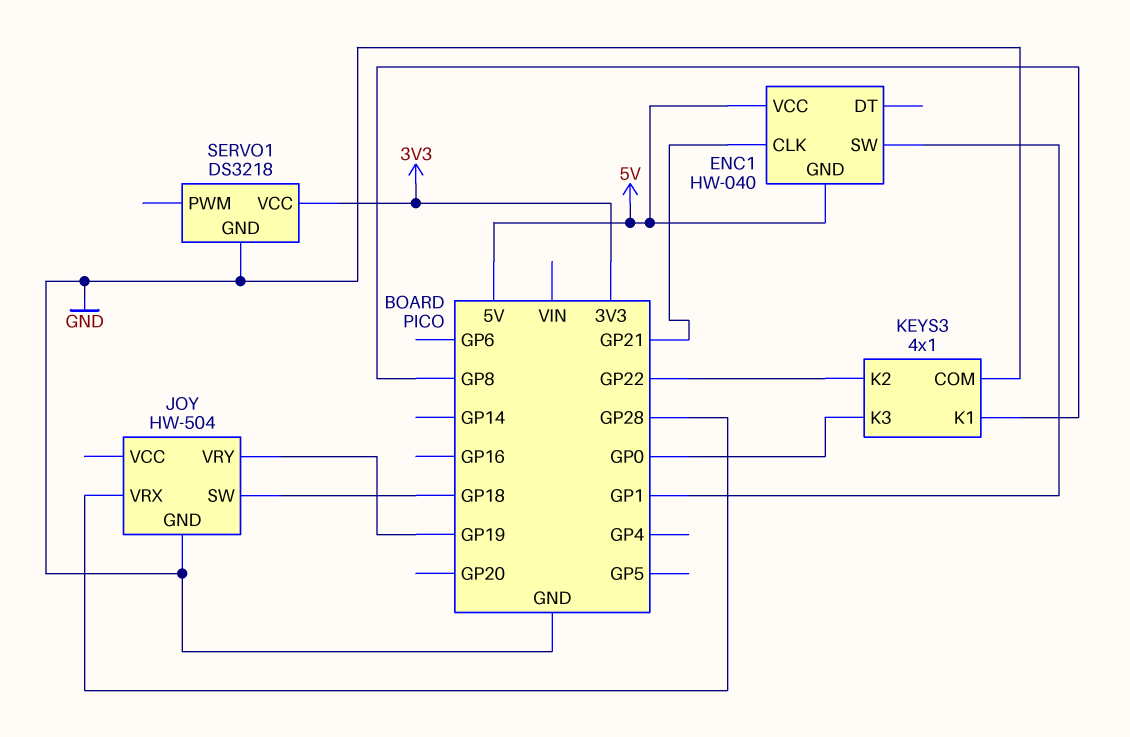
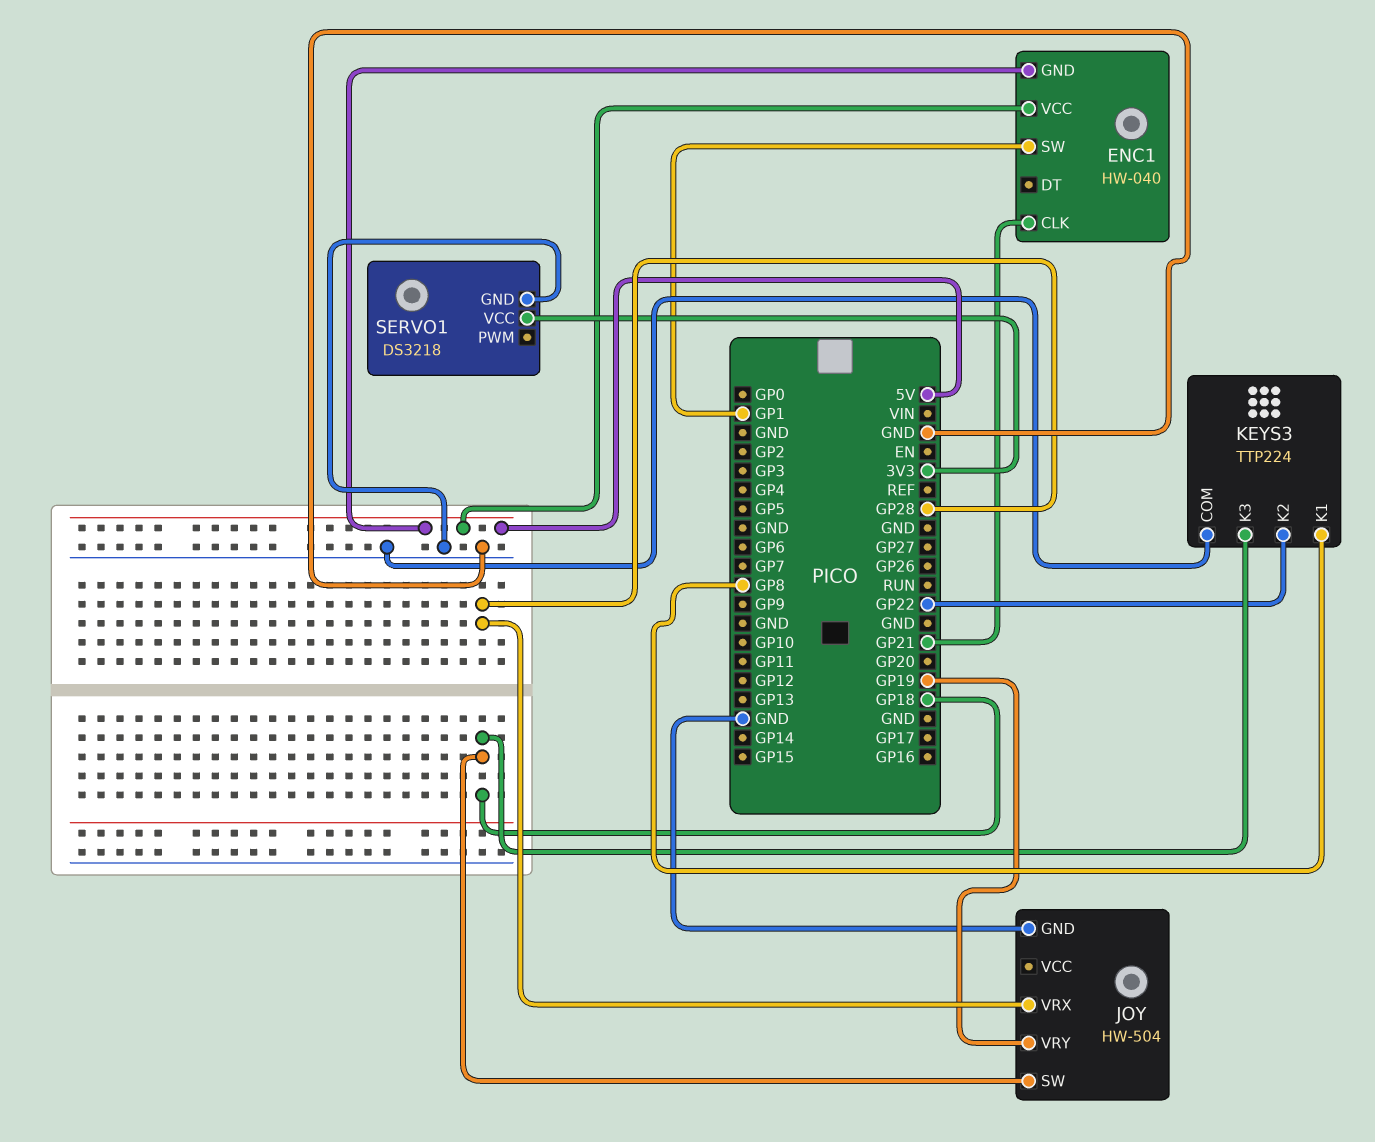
KEYS3: 4x1 -> TTP224
KEYS3 pin K3: GP0 -> GP18

